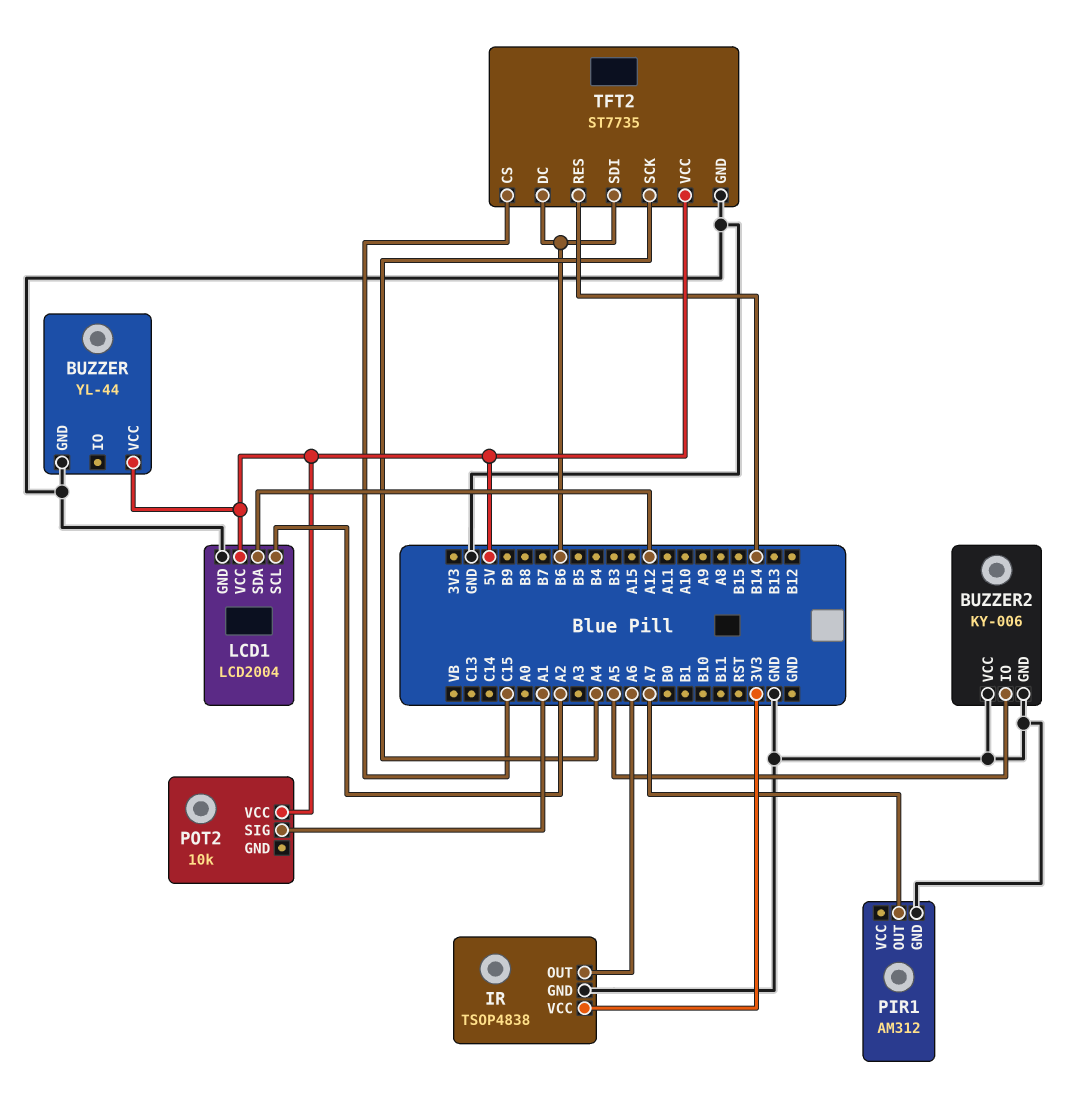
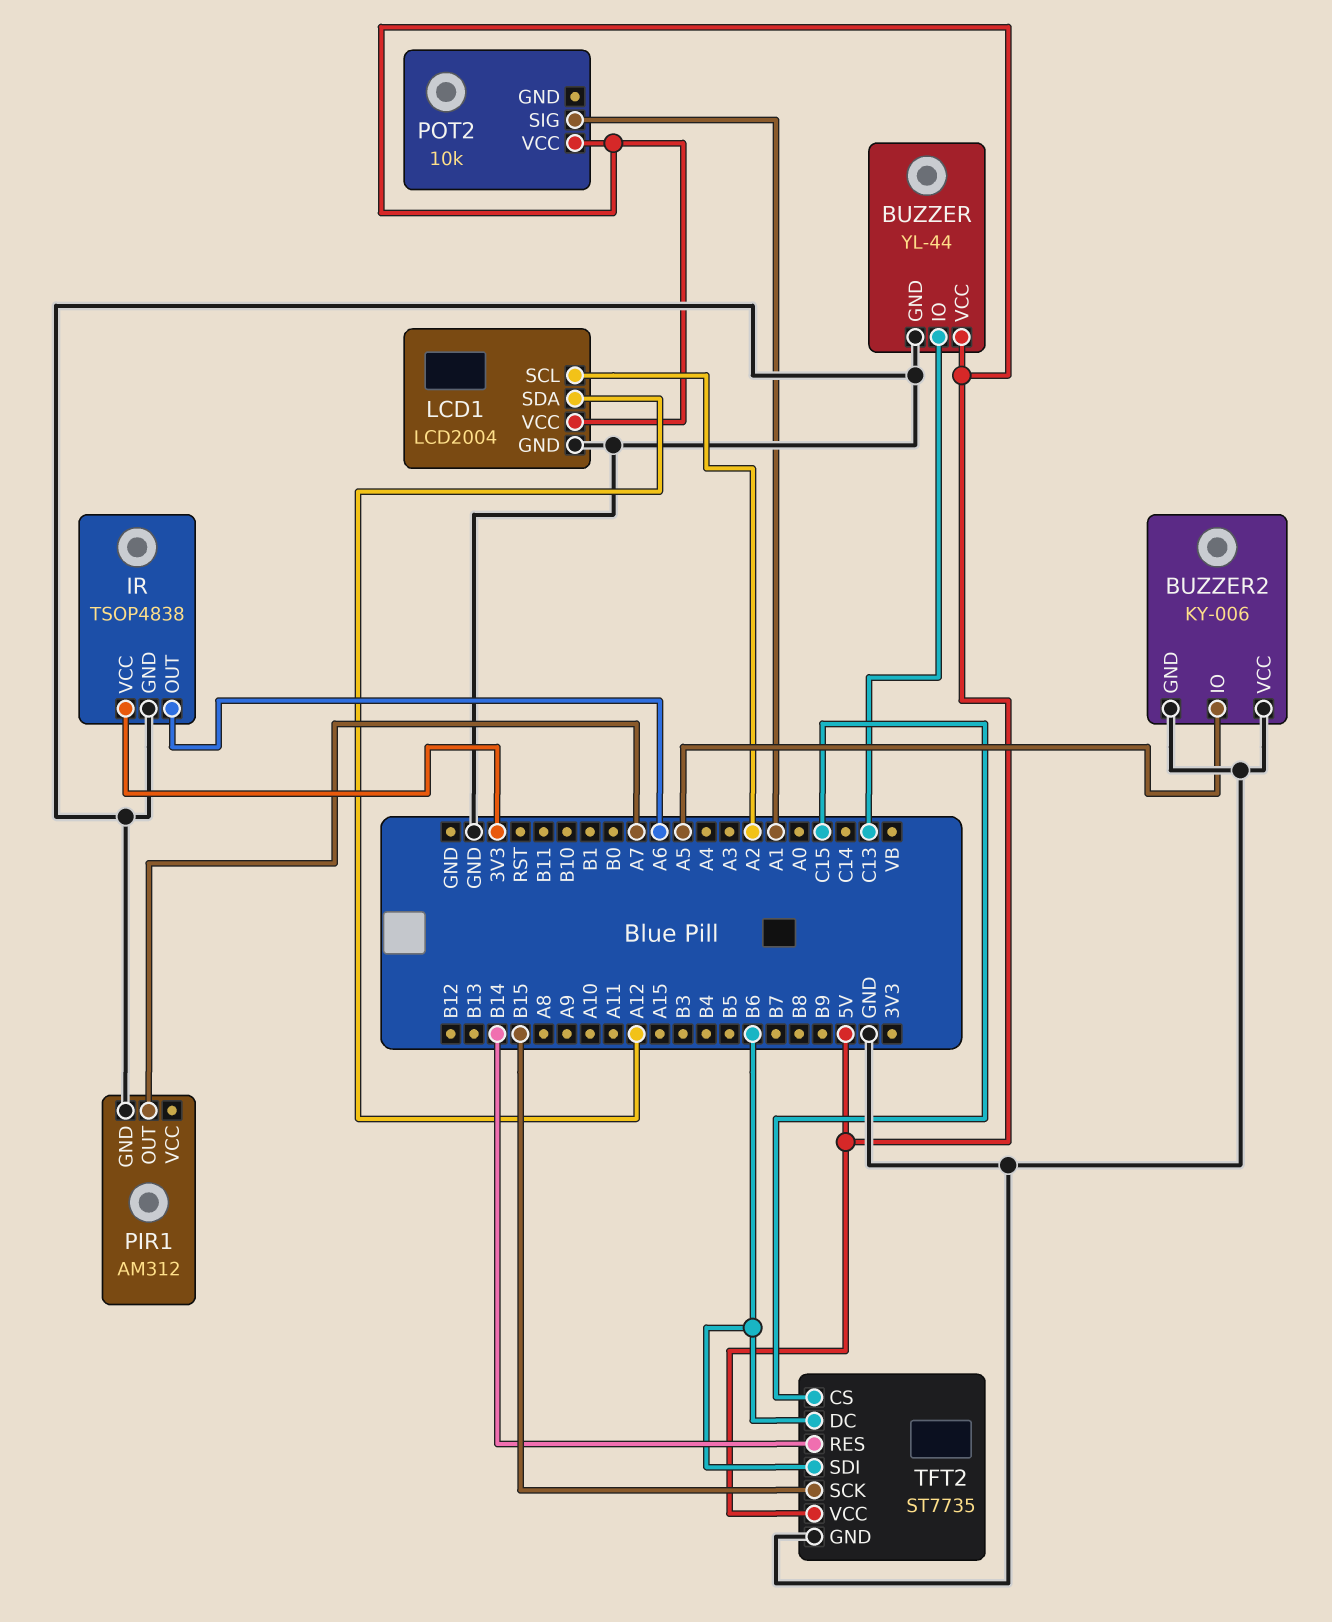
BUZZER pin IO: none -> C13
TFT2 pin SCK: A4 -> B15

